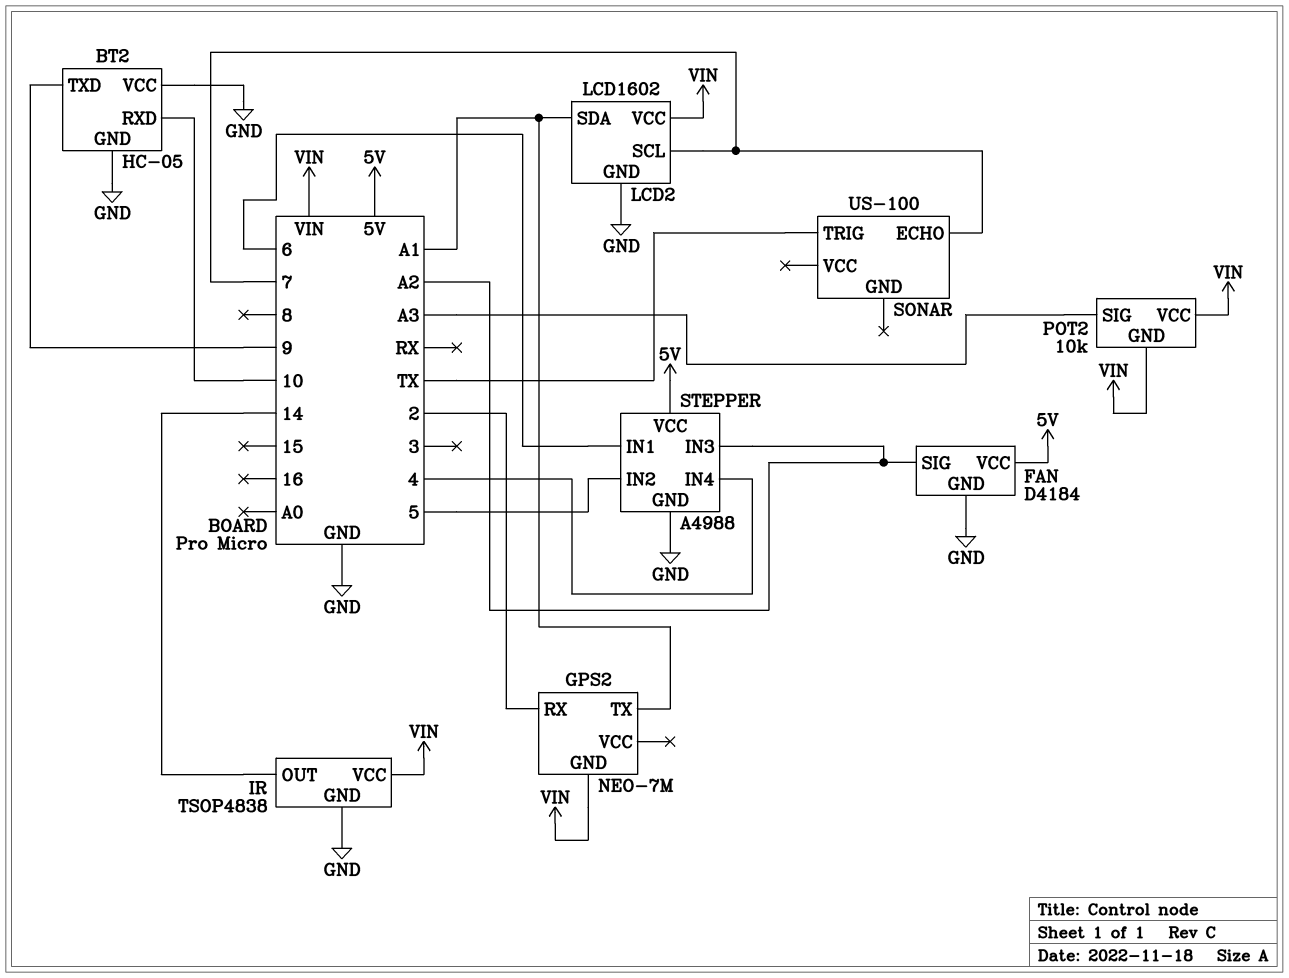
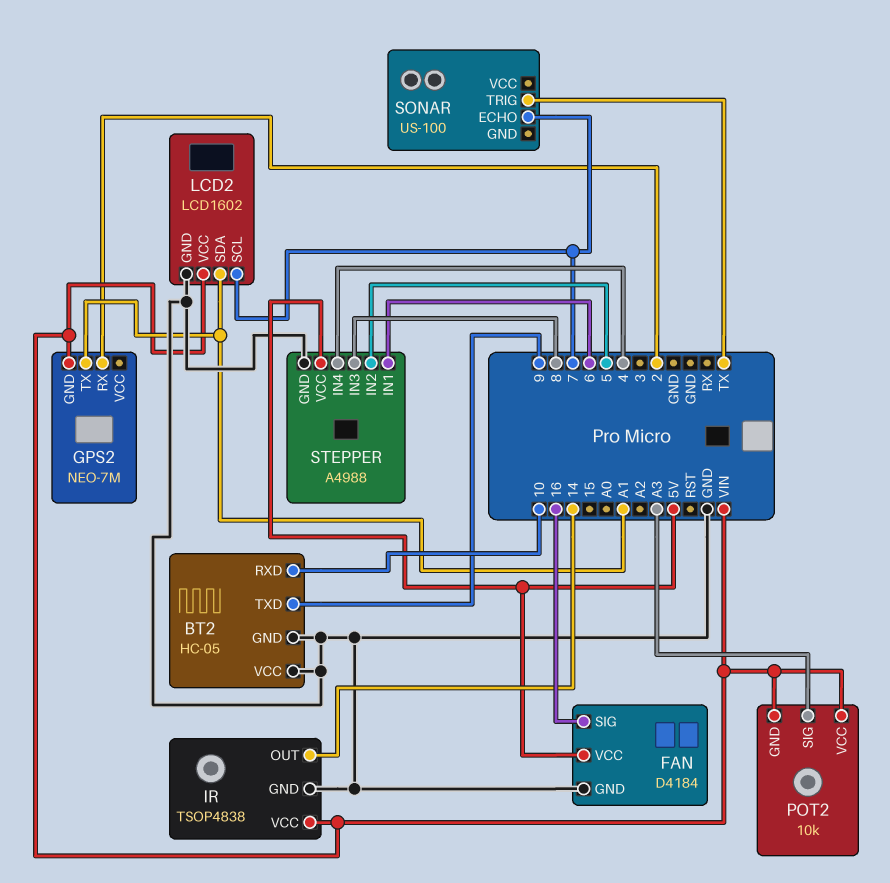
FAN pin SIG: A2 -> 16
STEPPER pin IN3: A2 -> 8

